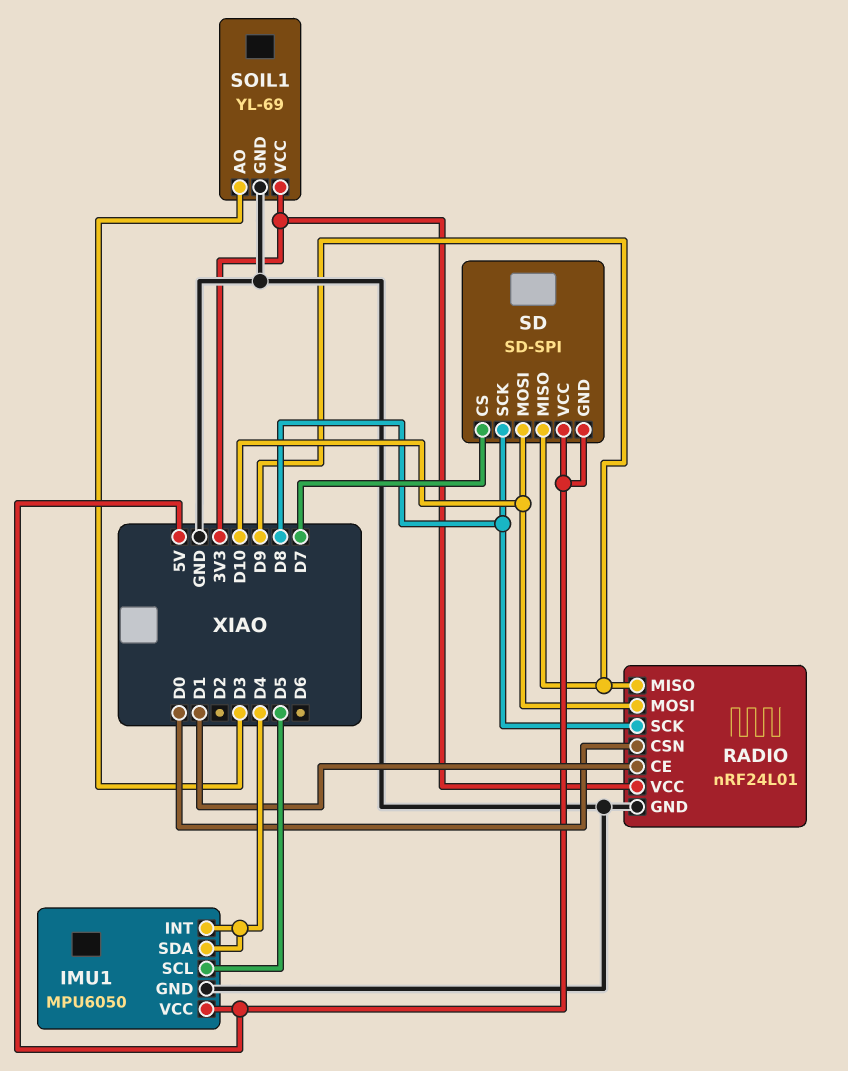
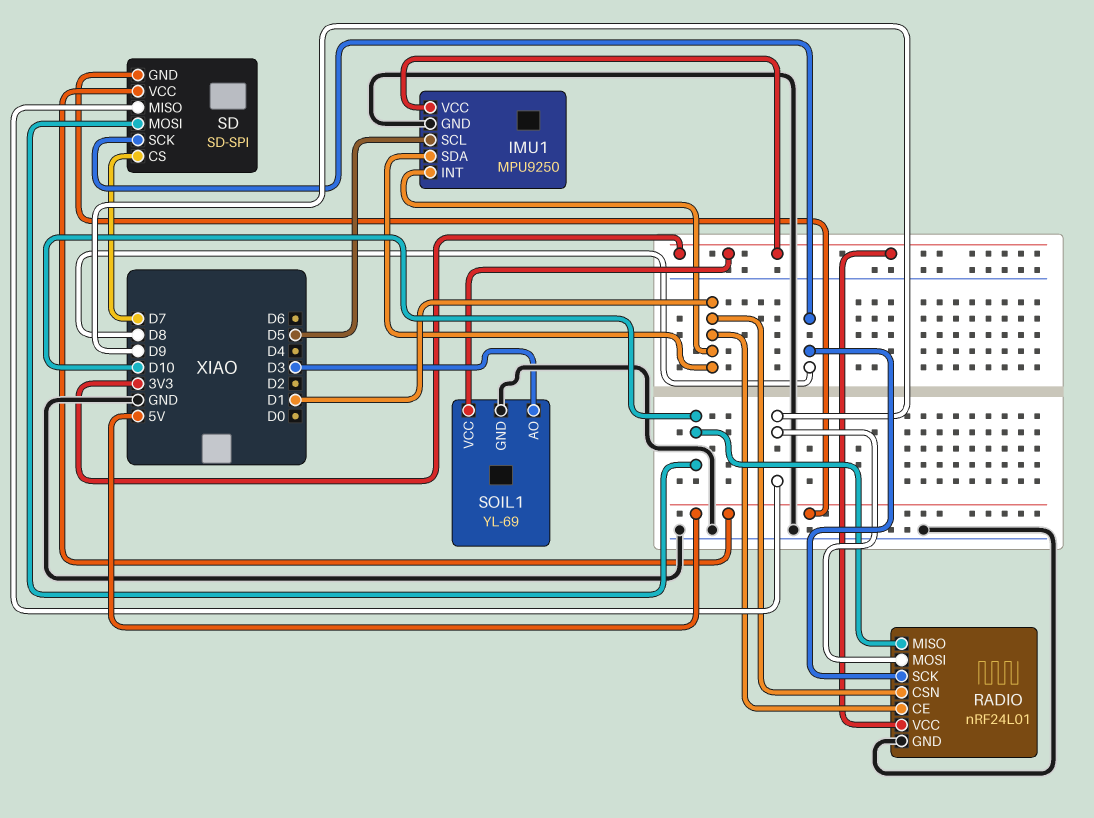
IMU1: MPU6050 -> MPU9250
IMU1 pin INT: D4 -> D1
IMU1 pin SDA: D4 -> D1
IMU1 pin VCC: 5V -> 3V3
RADIO pin CSN: D0 -> D1
RADIO pin MISO: D9 -> D10
RADIO pin MOSI: D10 -> D9

